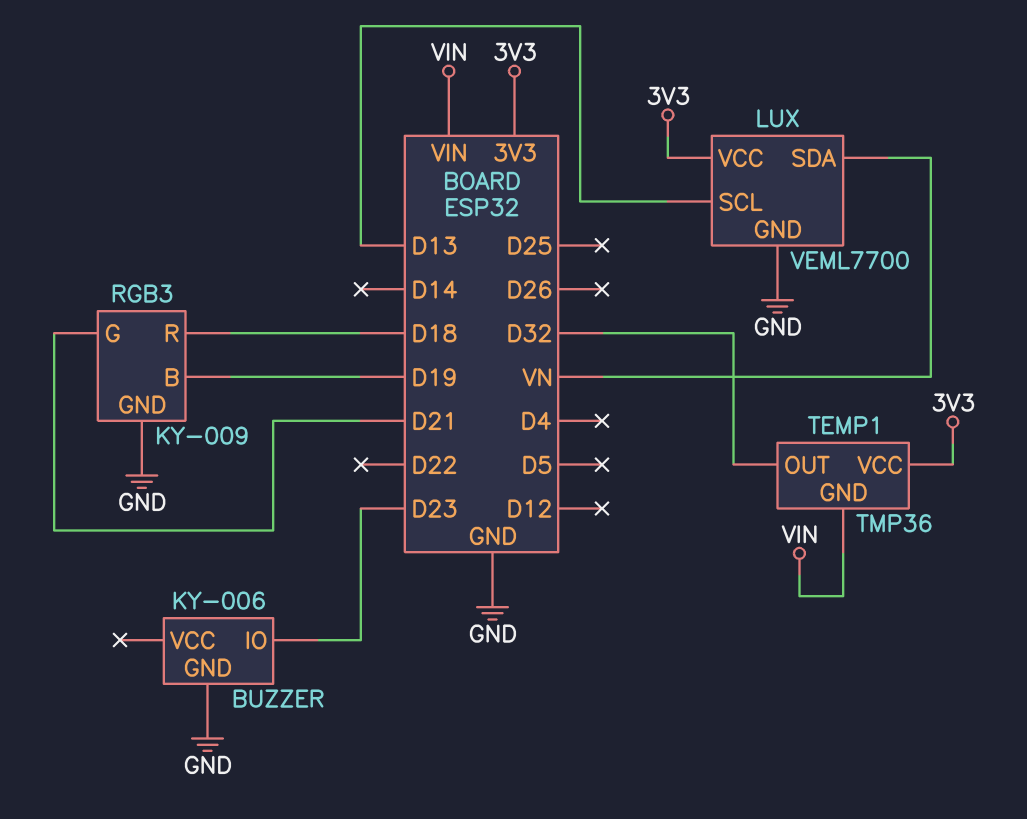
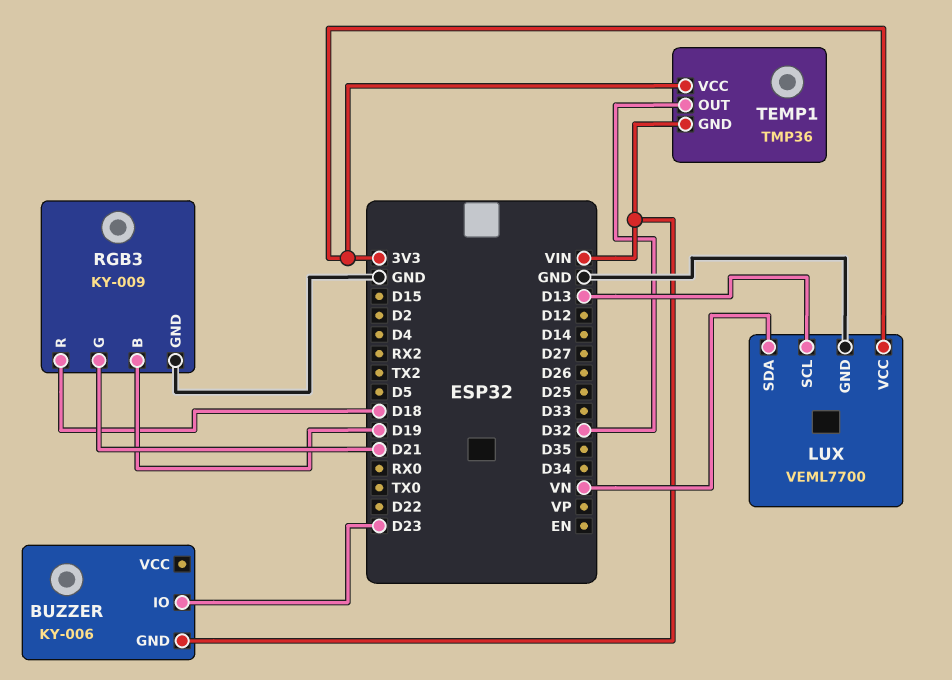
BUZZER pin GND: GND -> VIN

